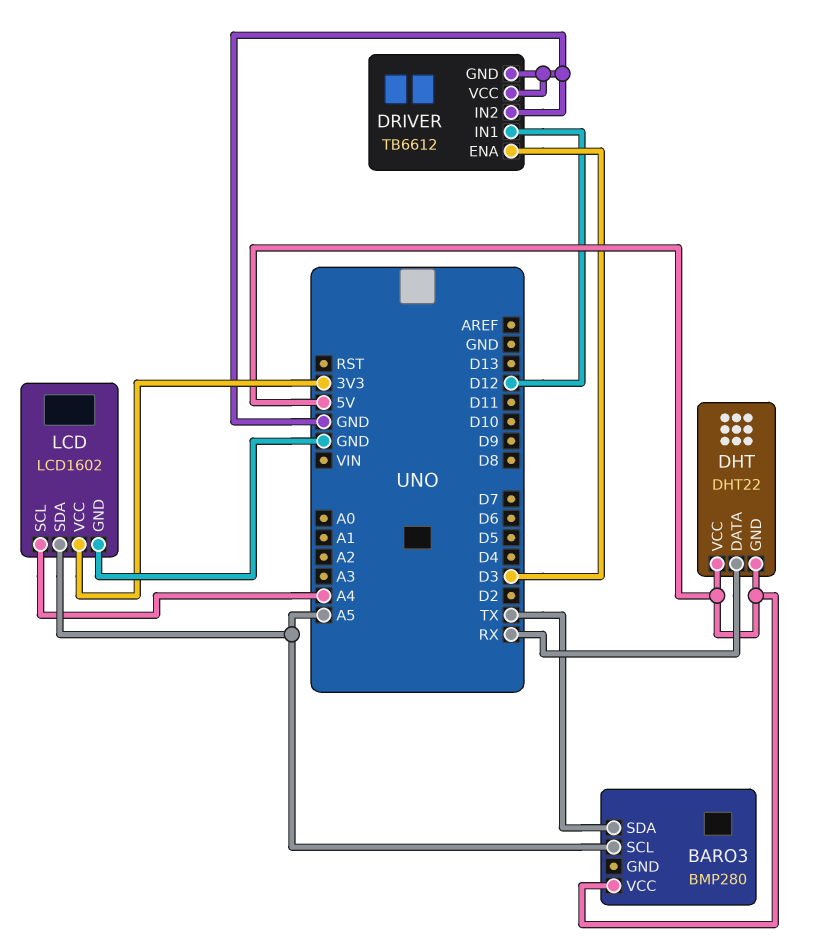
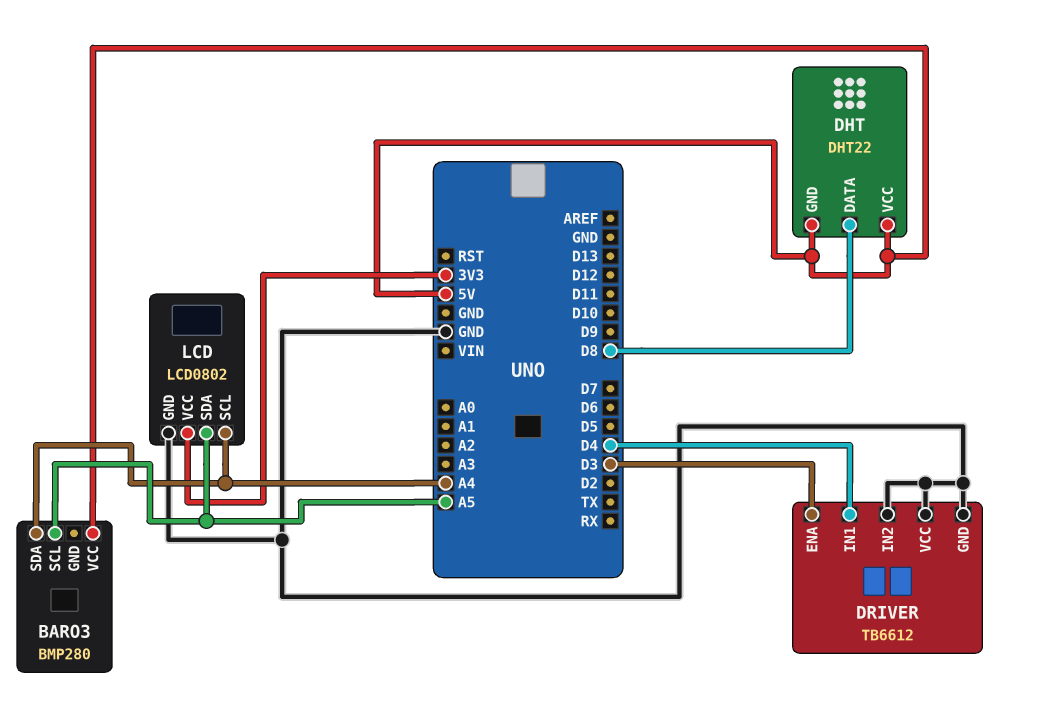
BARO3 pin SDA: TX -> A4
DHT pin DATA: RX -> D8
DRIVER pin IN1: D12 -> D4
LCD: LCD1602 -> LCD0802

